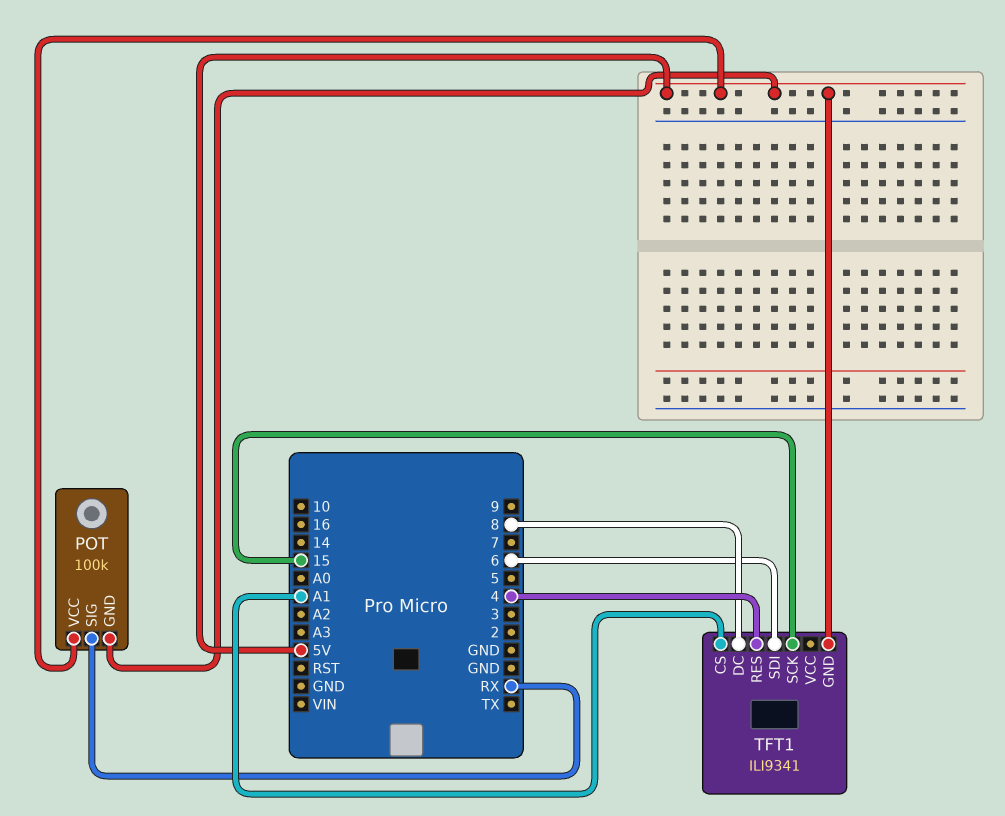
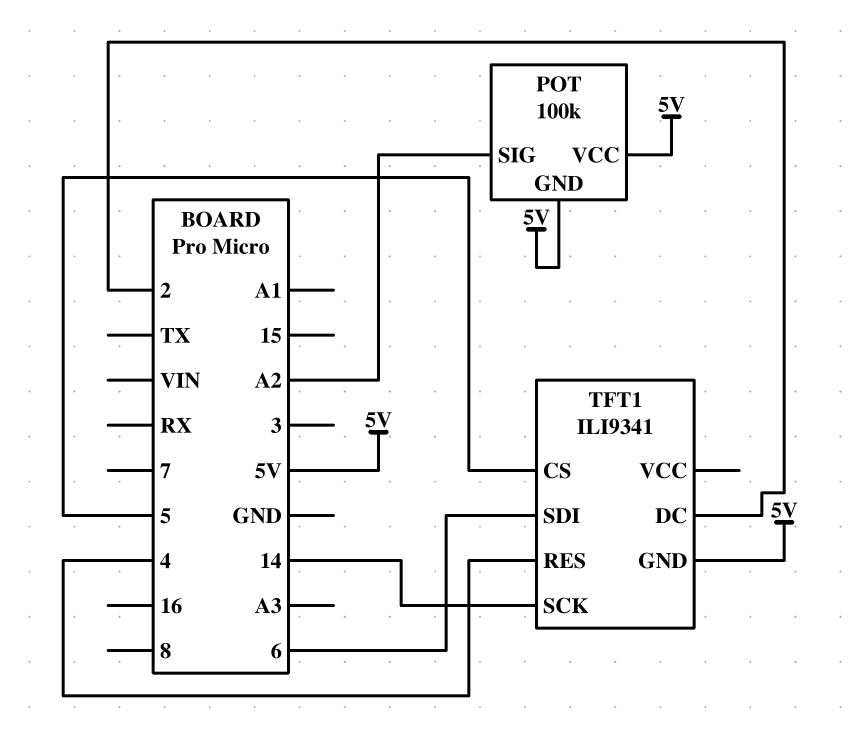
POT pin SIG: RX -> A2
TFT1 pin CS: A1 -> 5
TFT1 pin DC: 8 -> 2
TFT1 pin SCK: 15 -> 14

